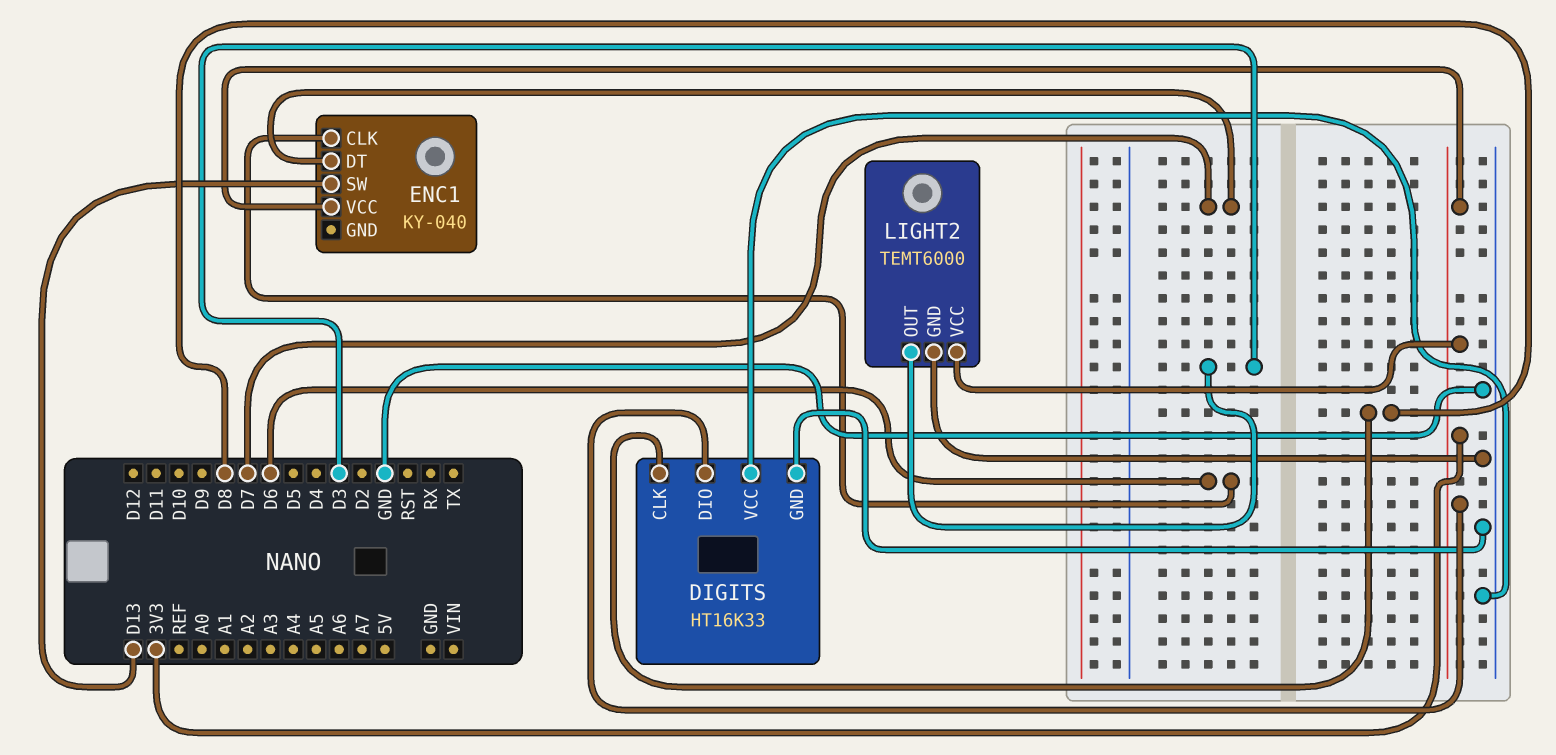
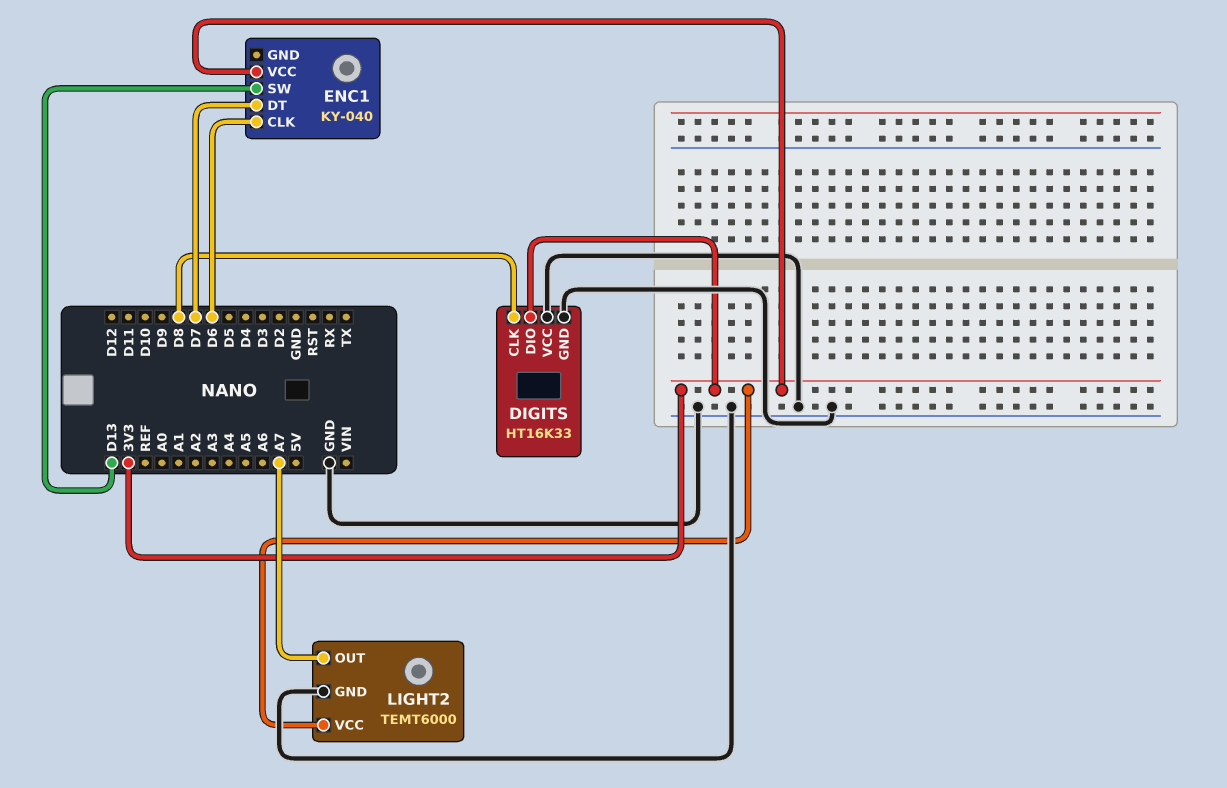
LIGHT2 pin OUT: D3 -> A7

